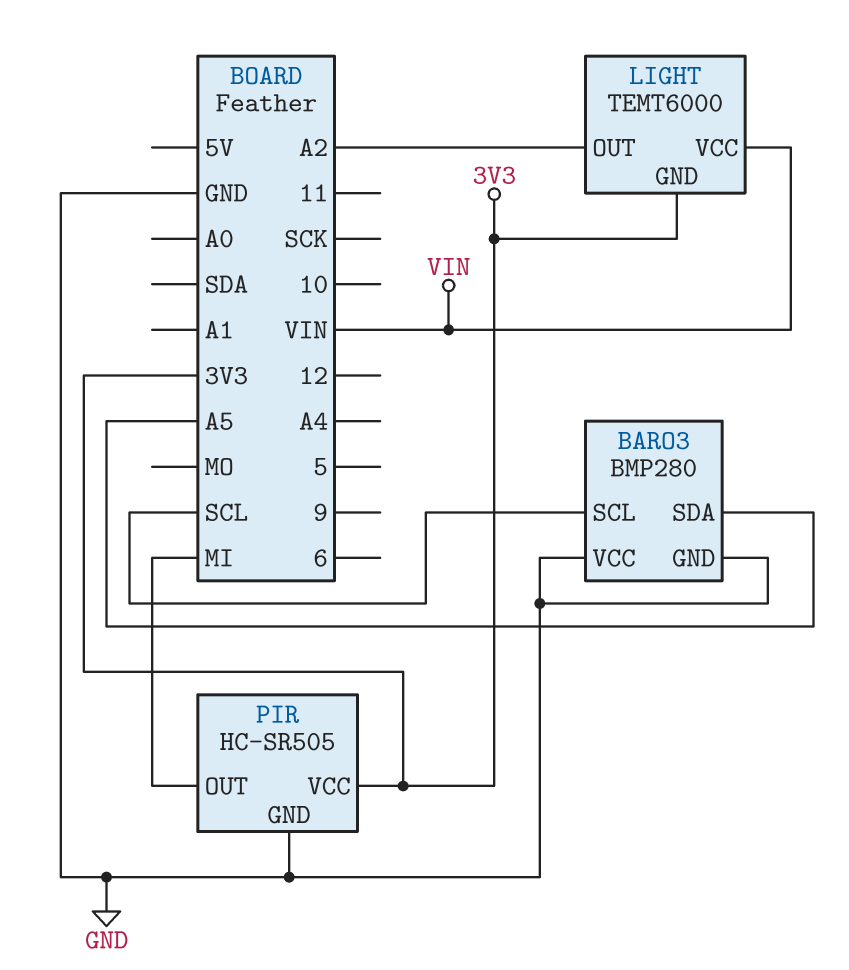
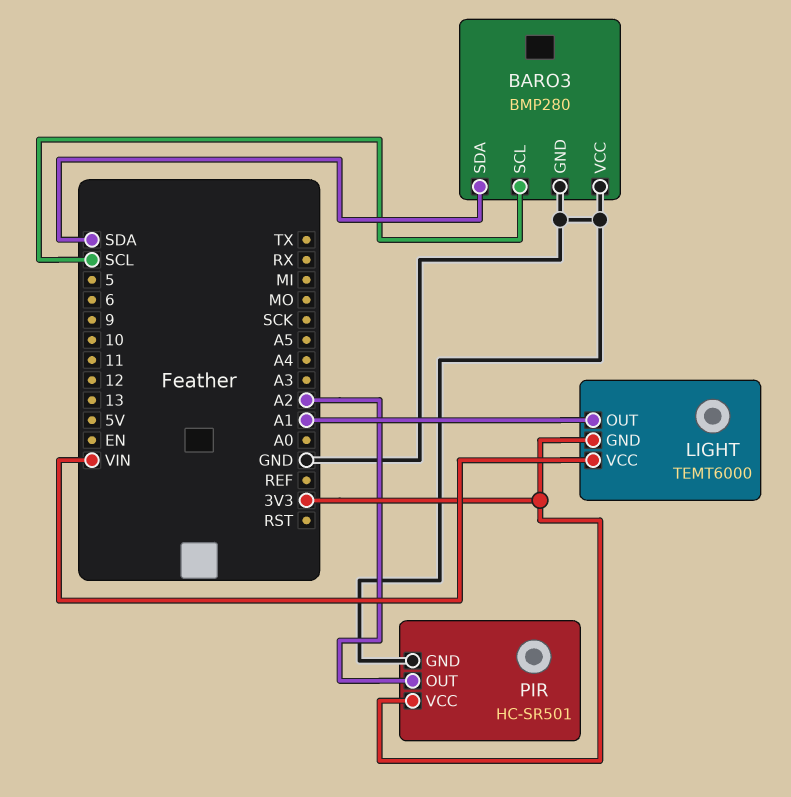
BARO3 pin SDA: A5 -> SDA
LIGHT pin OUT: A2 -> A1
PIR: HC-SR505 -> HC-SR501
PIR pin OUT: MI -> A2

